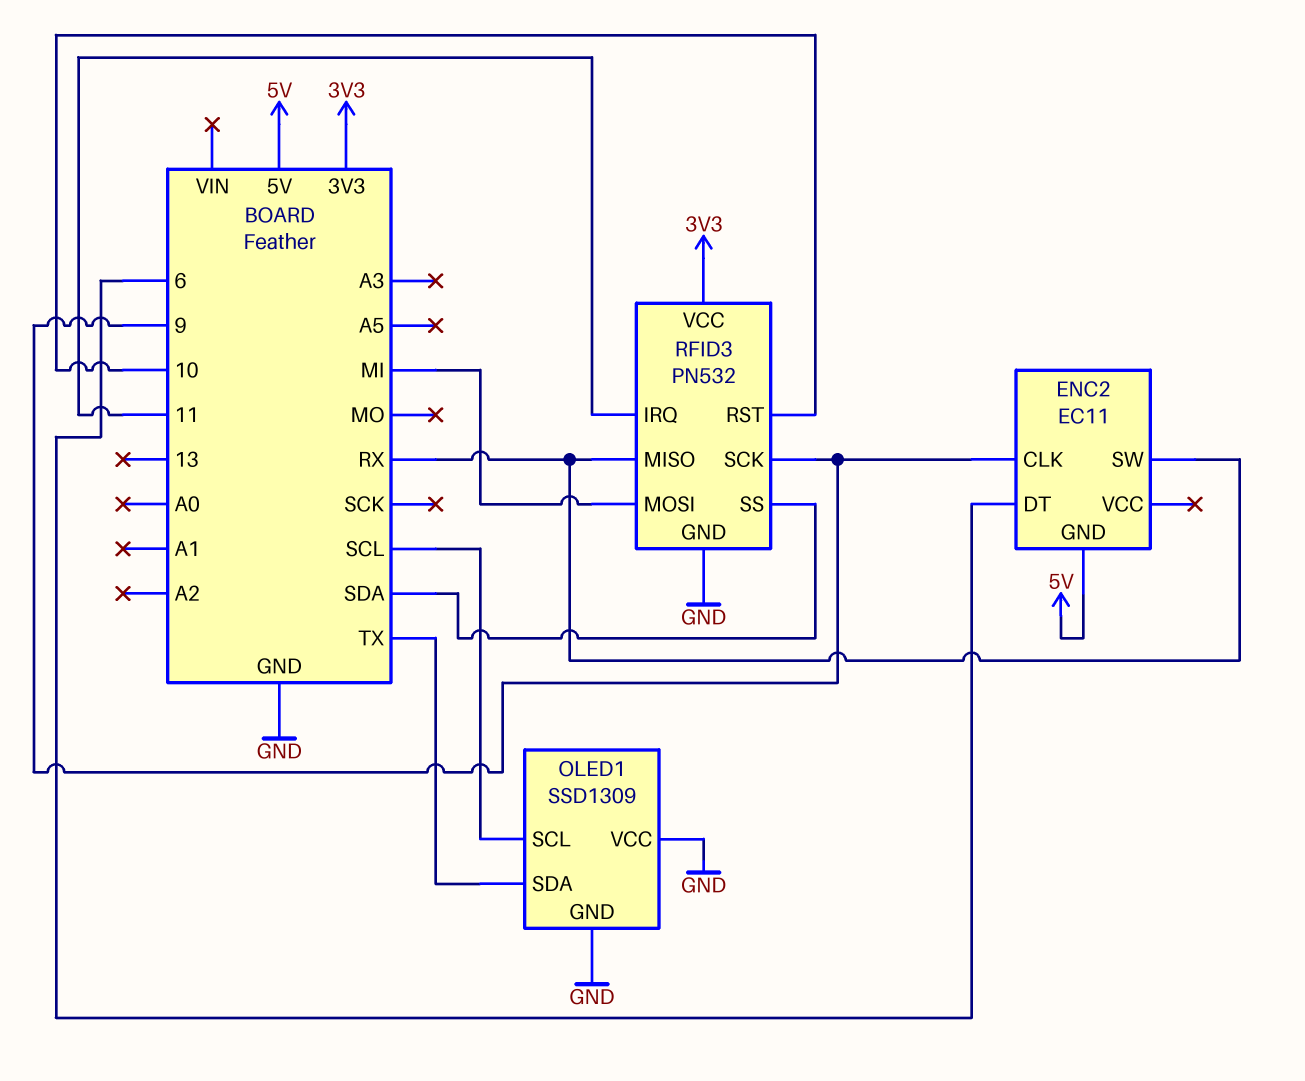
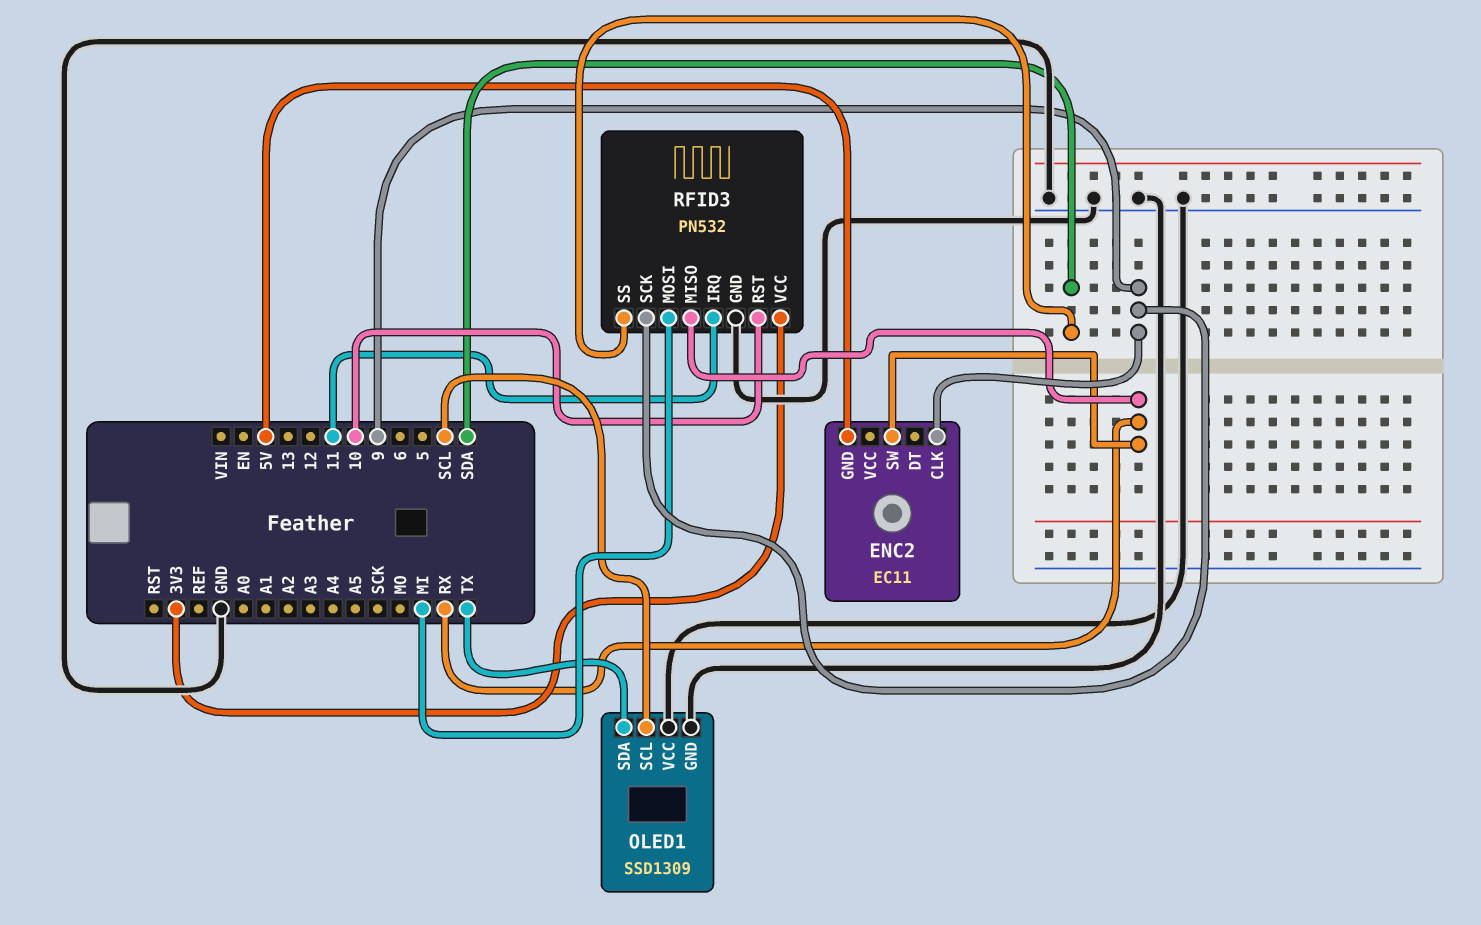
ENC2 pin DT: 6 -> none

